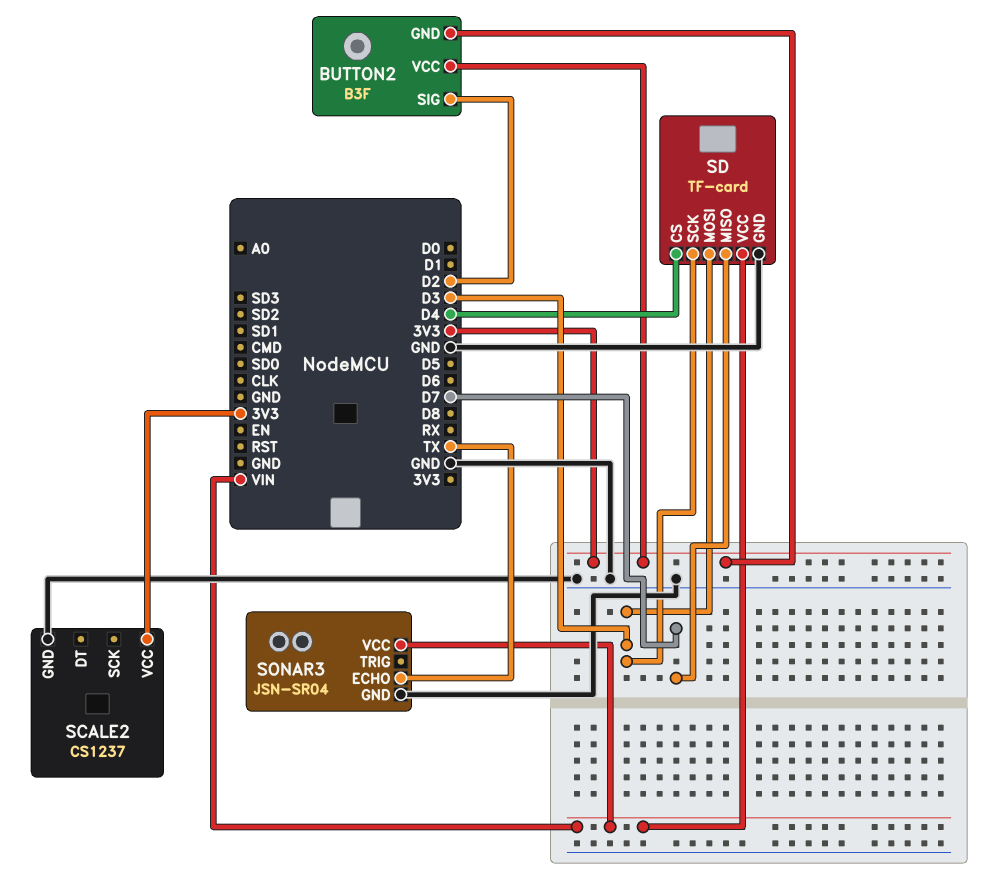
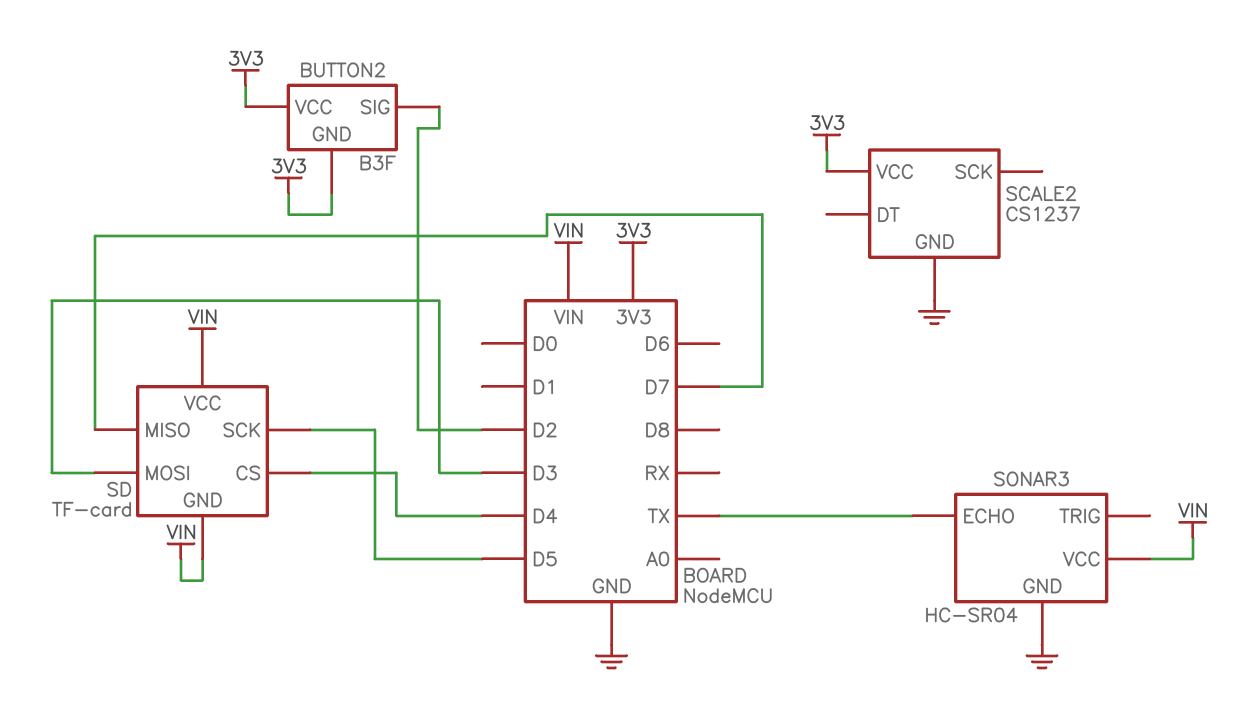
SD pin GND: GND -> VIN
SD pin SCK: D3 -> D5
SONAR3: JSN-SR04 -> HC-SR04

